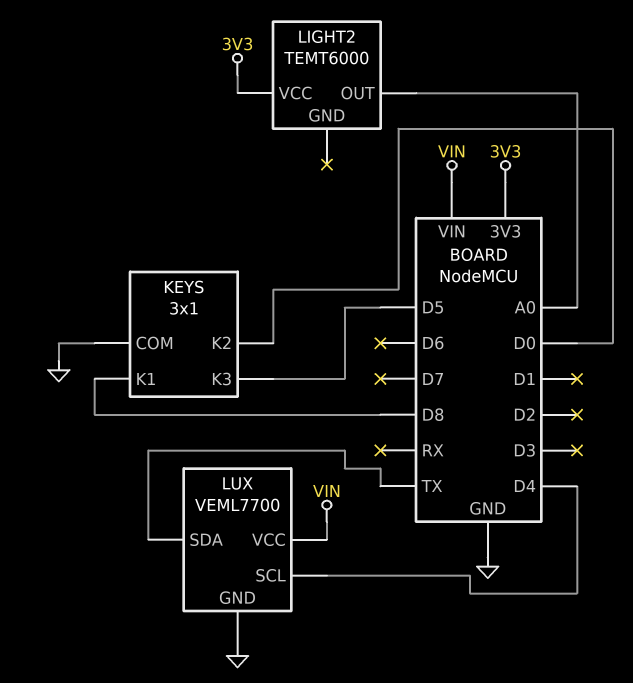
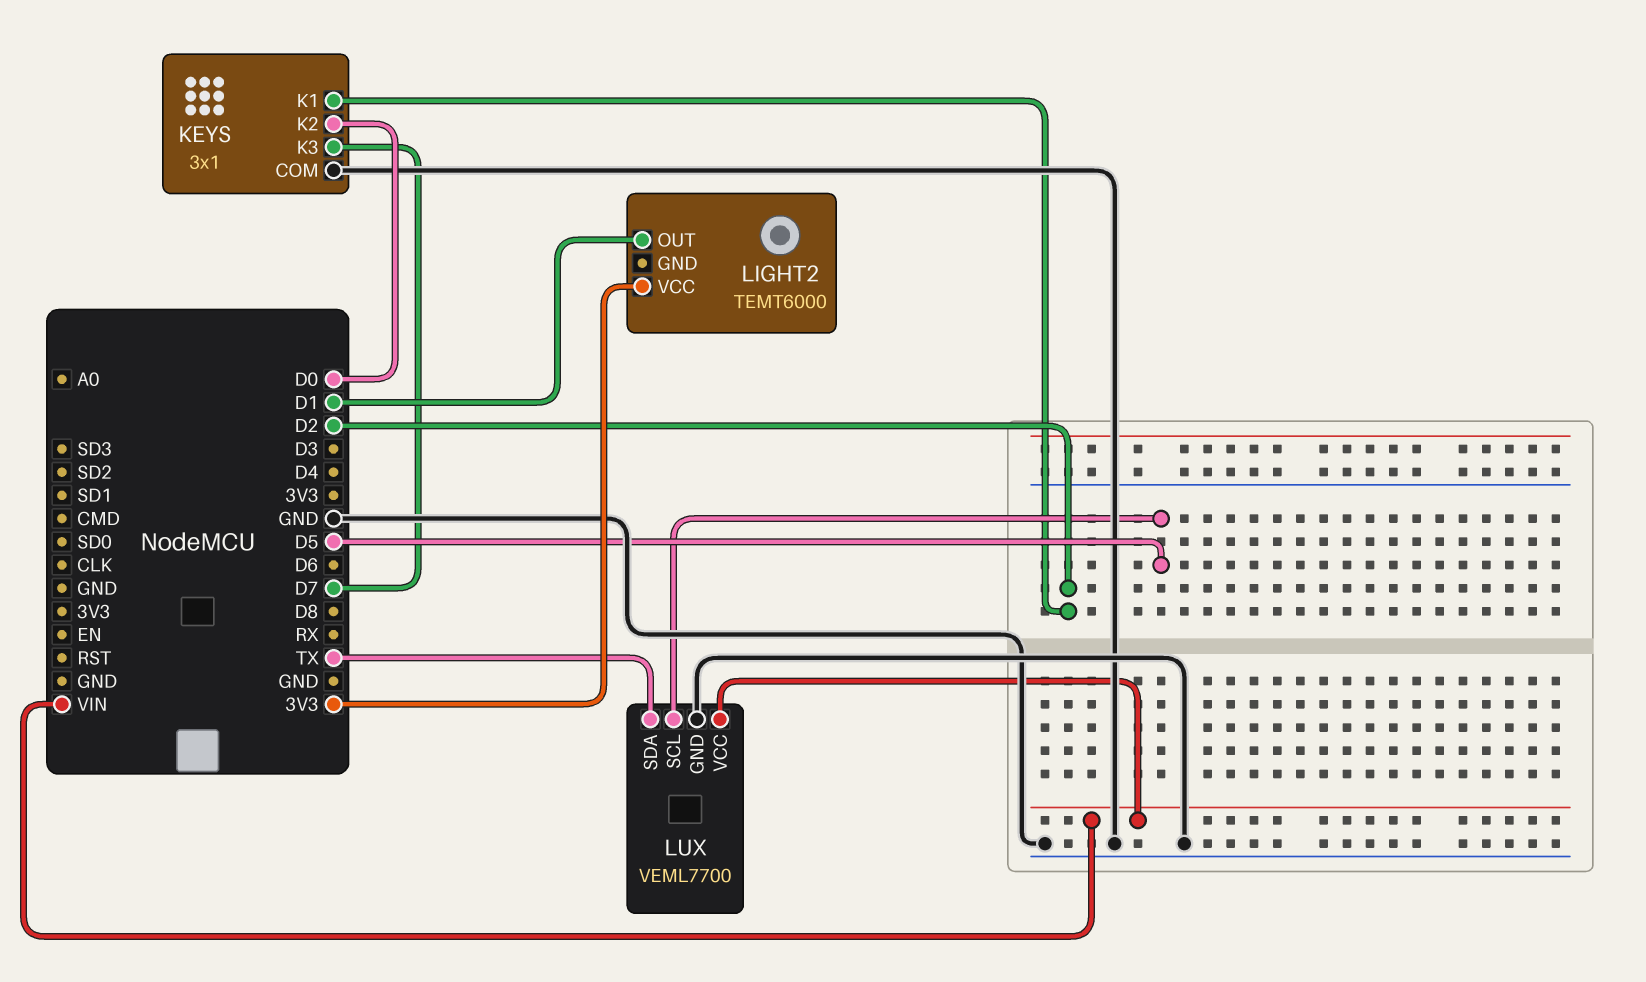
KEYS pin K1: D8 -> D2
KEYS pin K3: D5 -> D7
LIGHT2 pin OUT: A0 -> D1
LUX pin SCL: D4 -> D5

